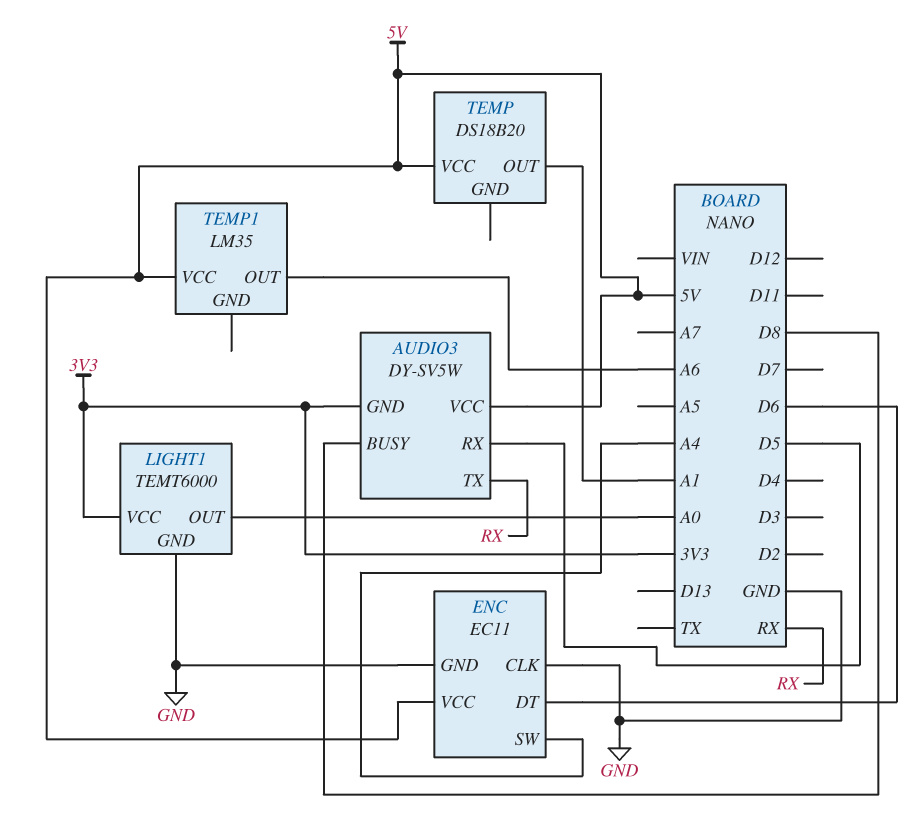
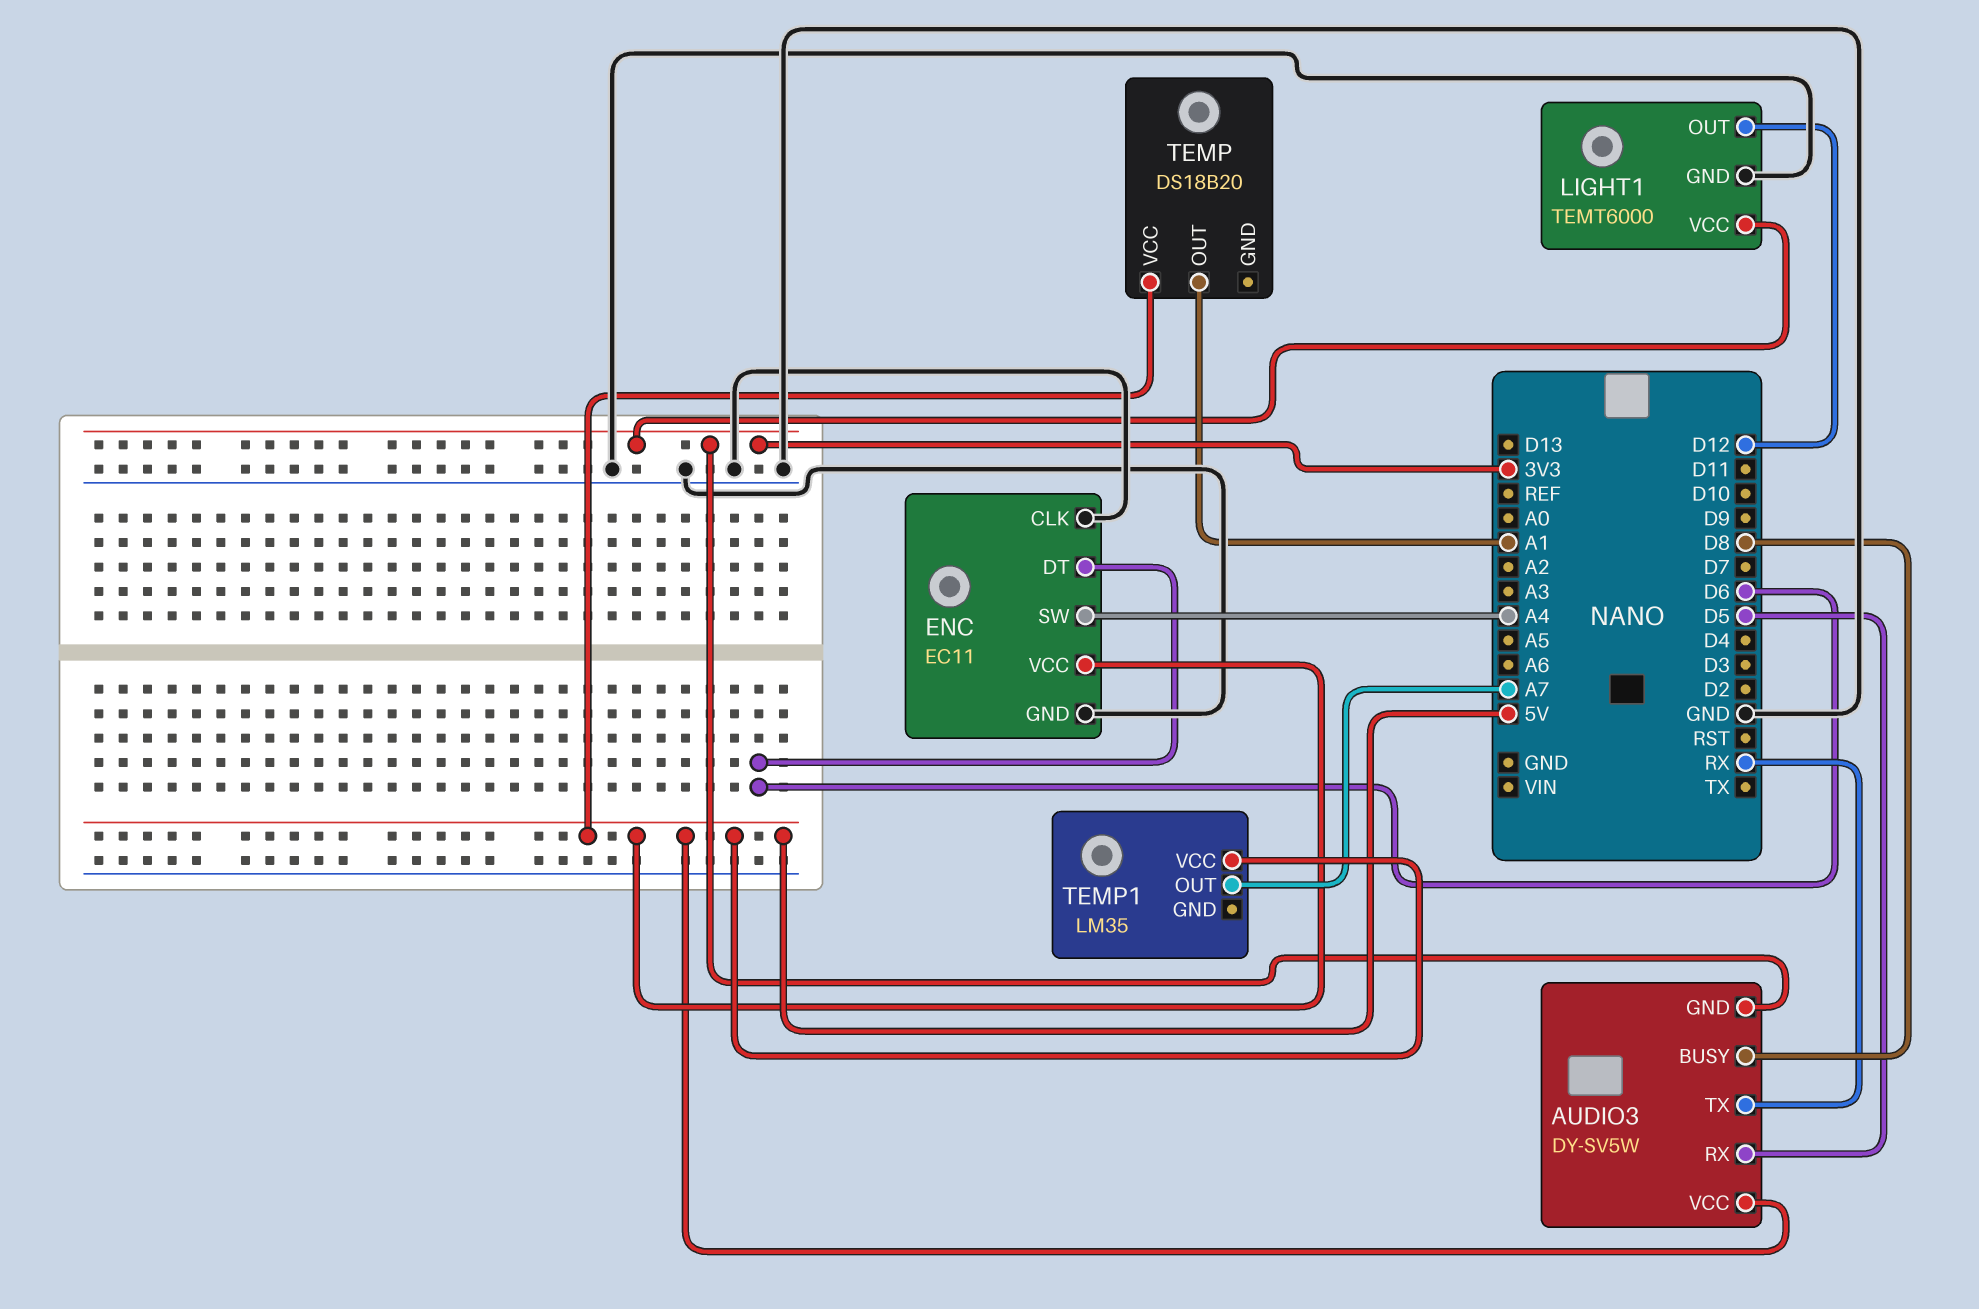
LIGHT1 pin OUT: A0 -> D12
TEMP1 pin OUT: A6 -> A7

